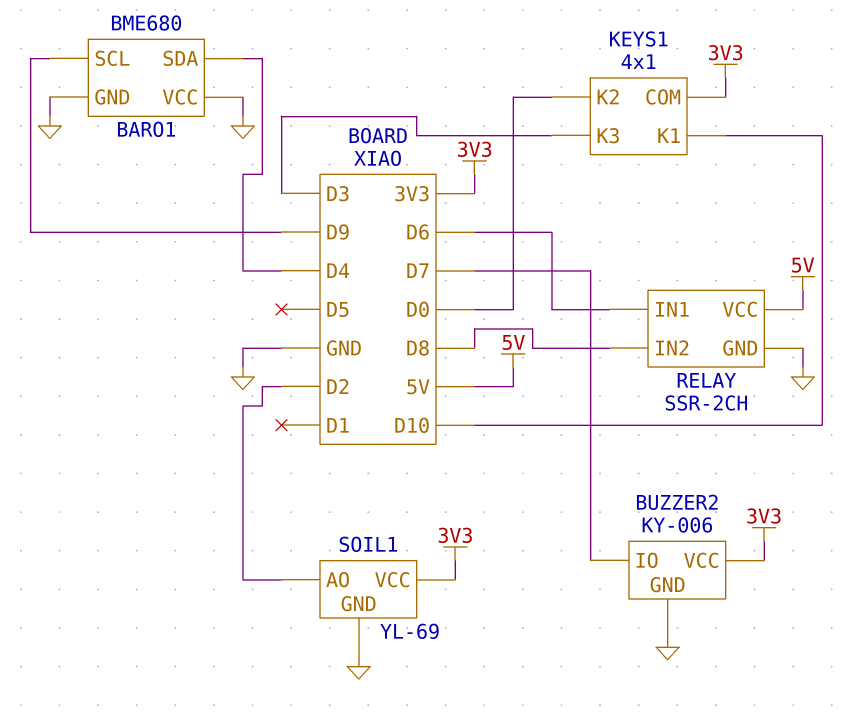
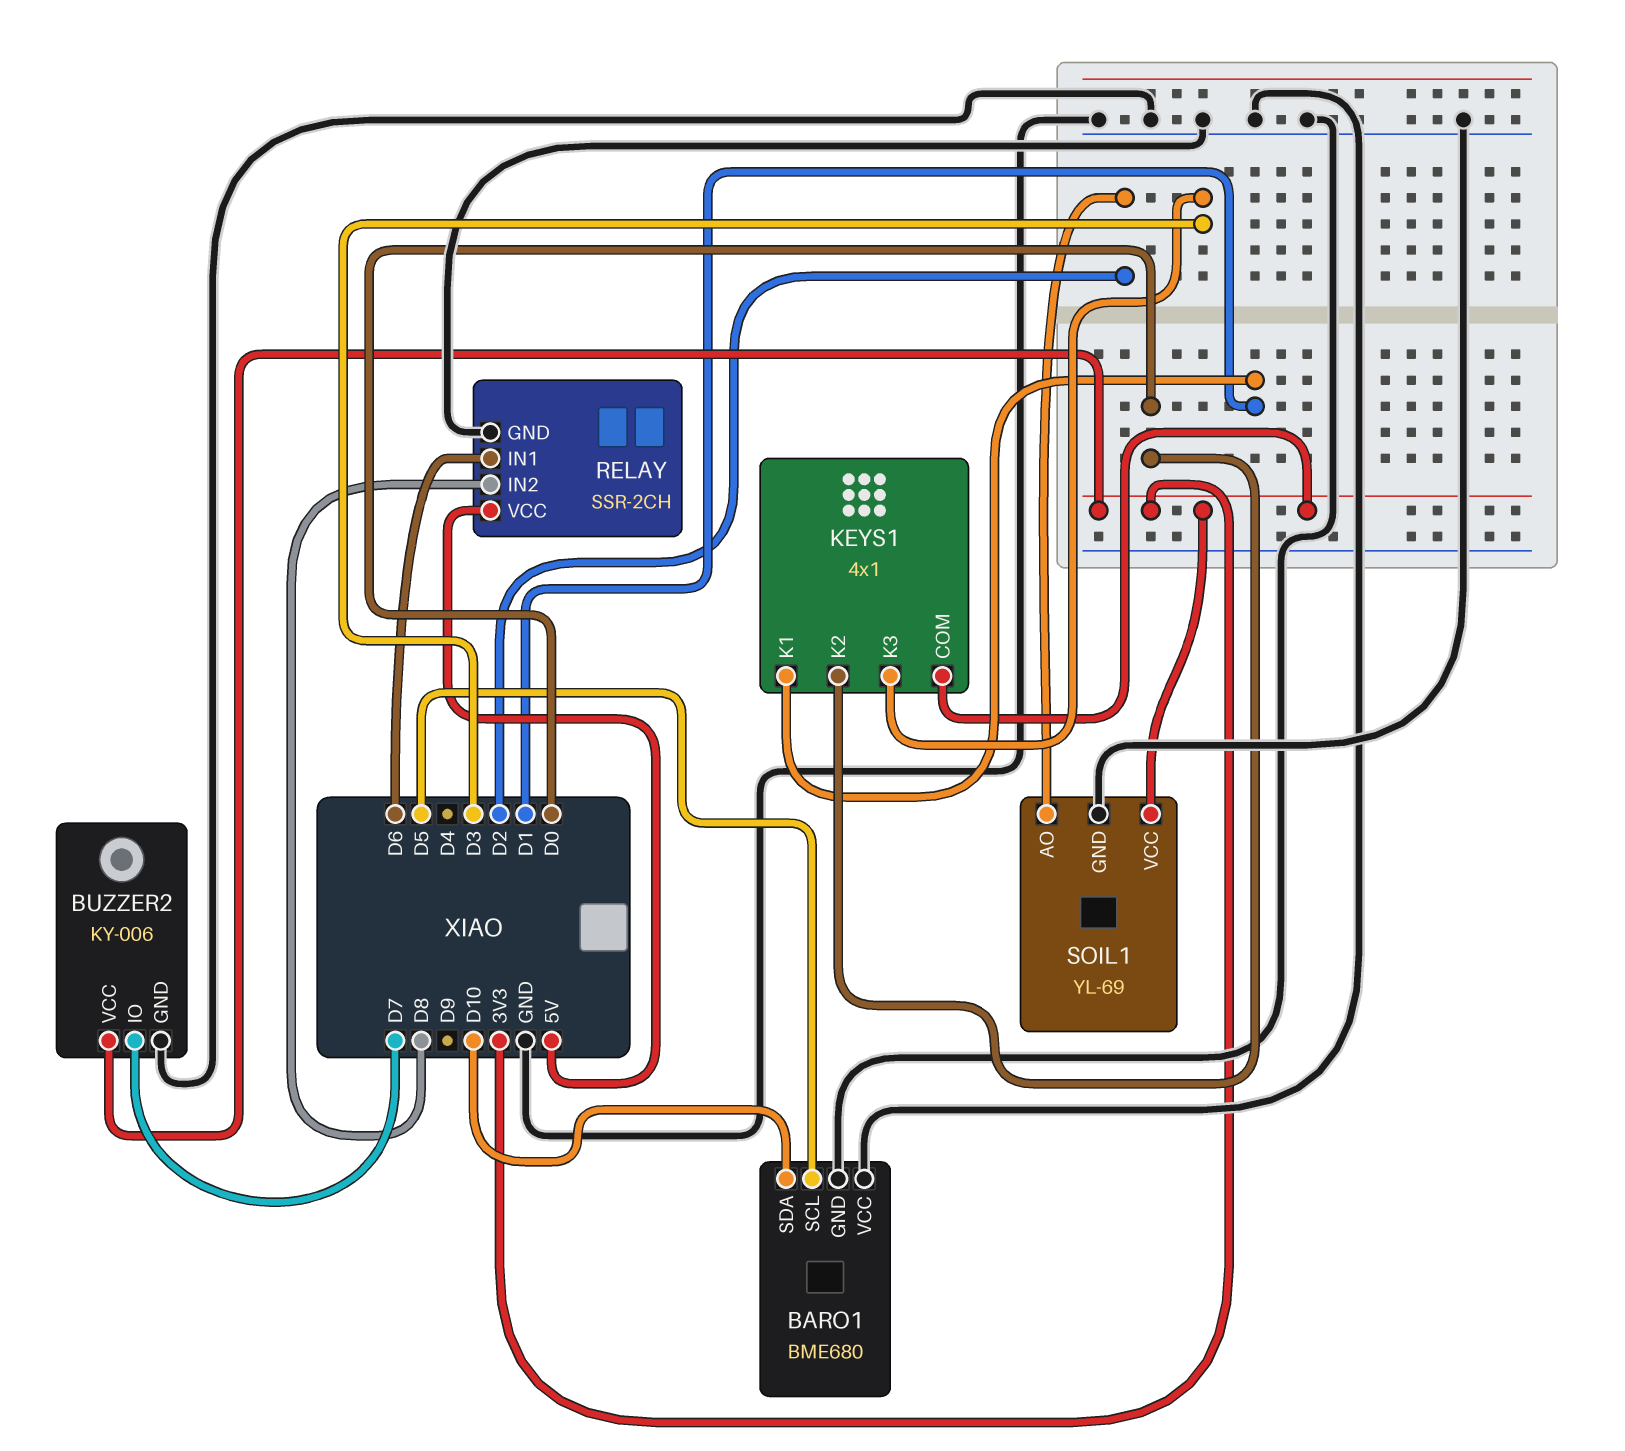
BARO1 pin SCL: D9 -> D5
BARO1 pin SDA: D4 -> D10
KEYS1 pin K1: D10 -> D1

